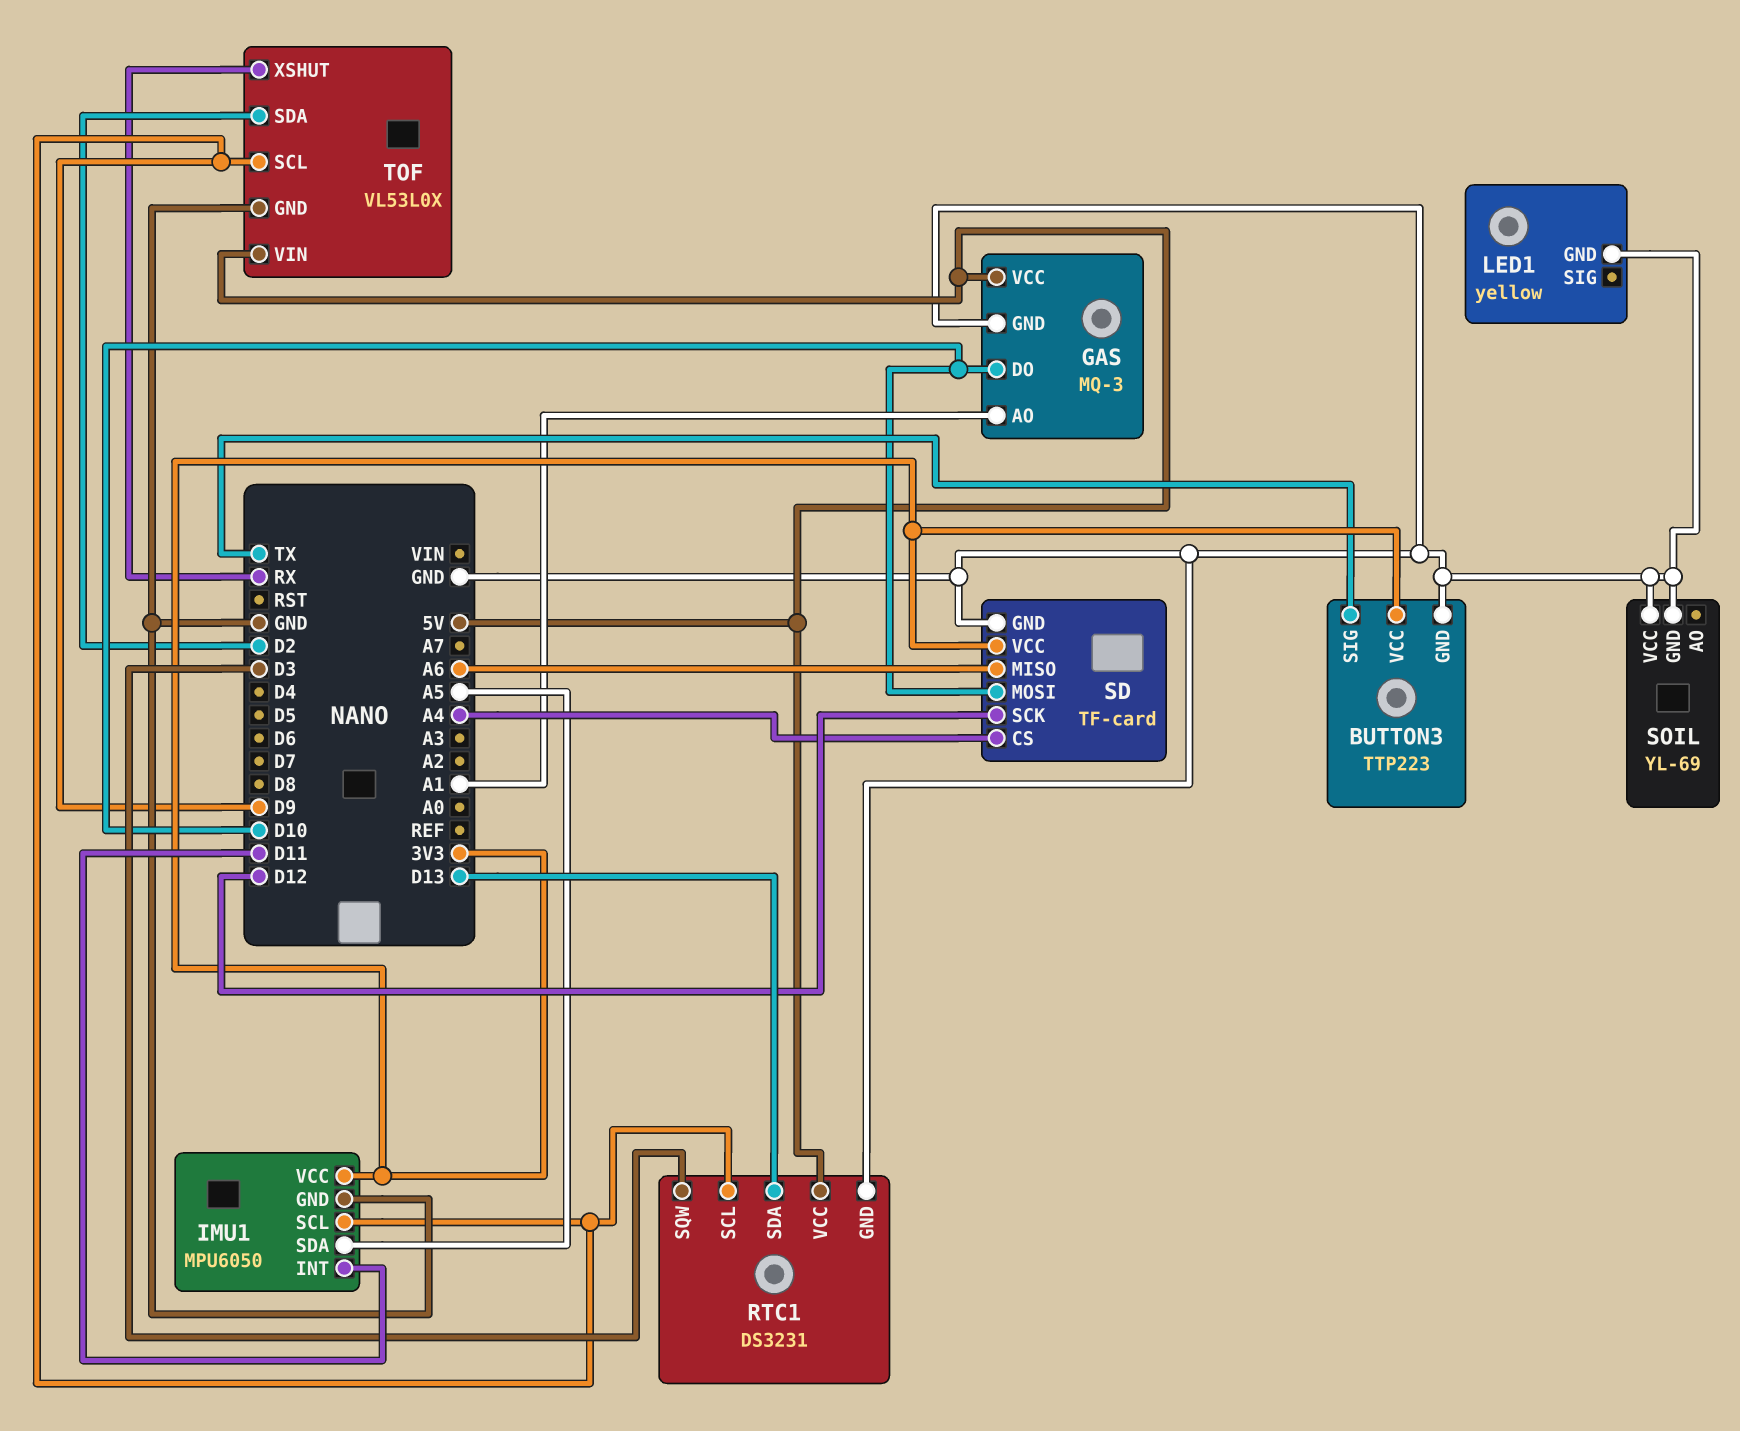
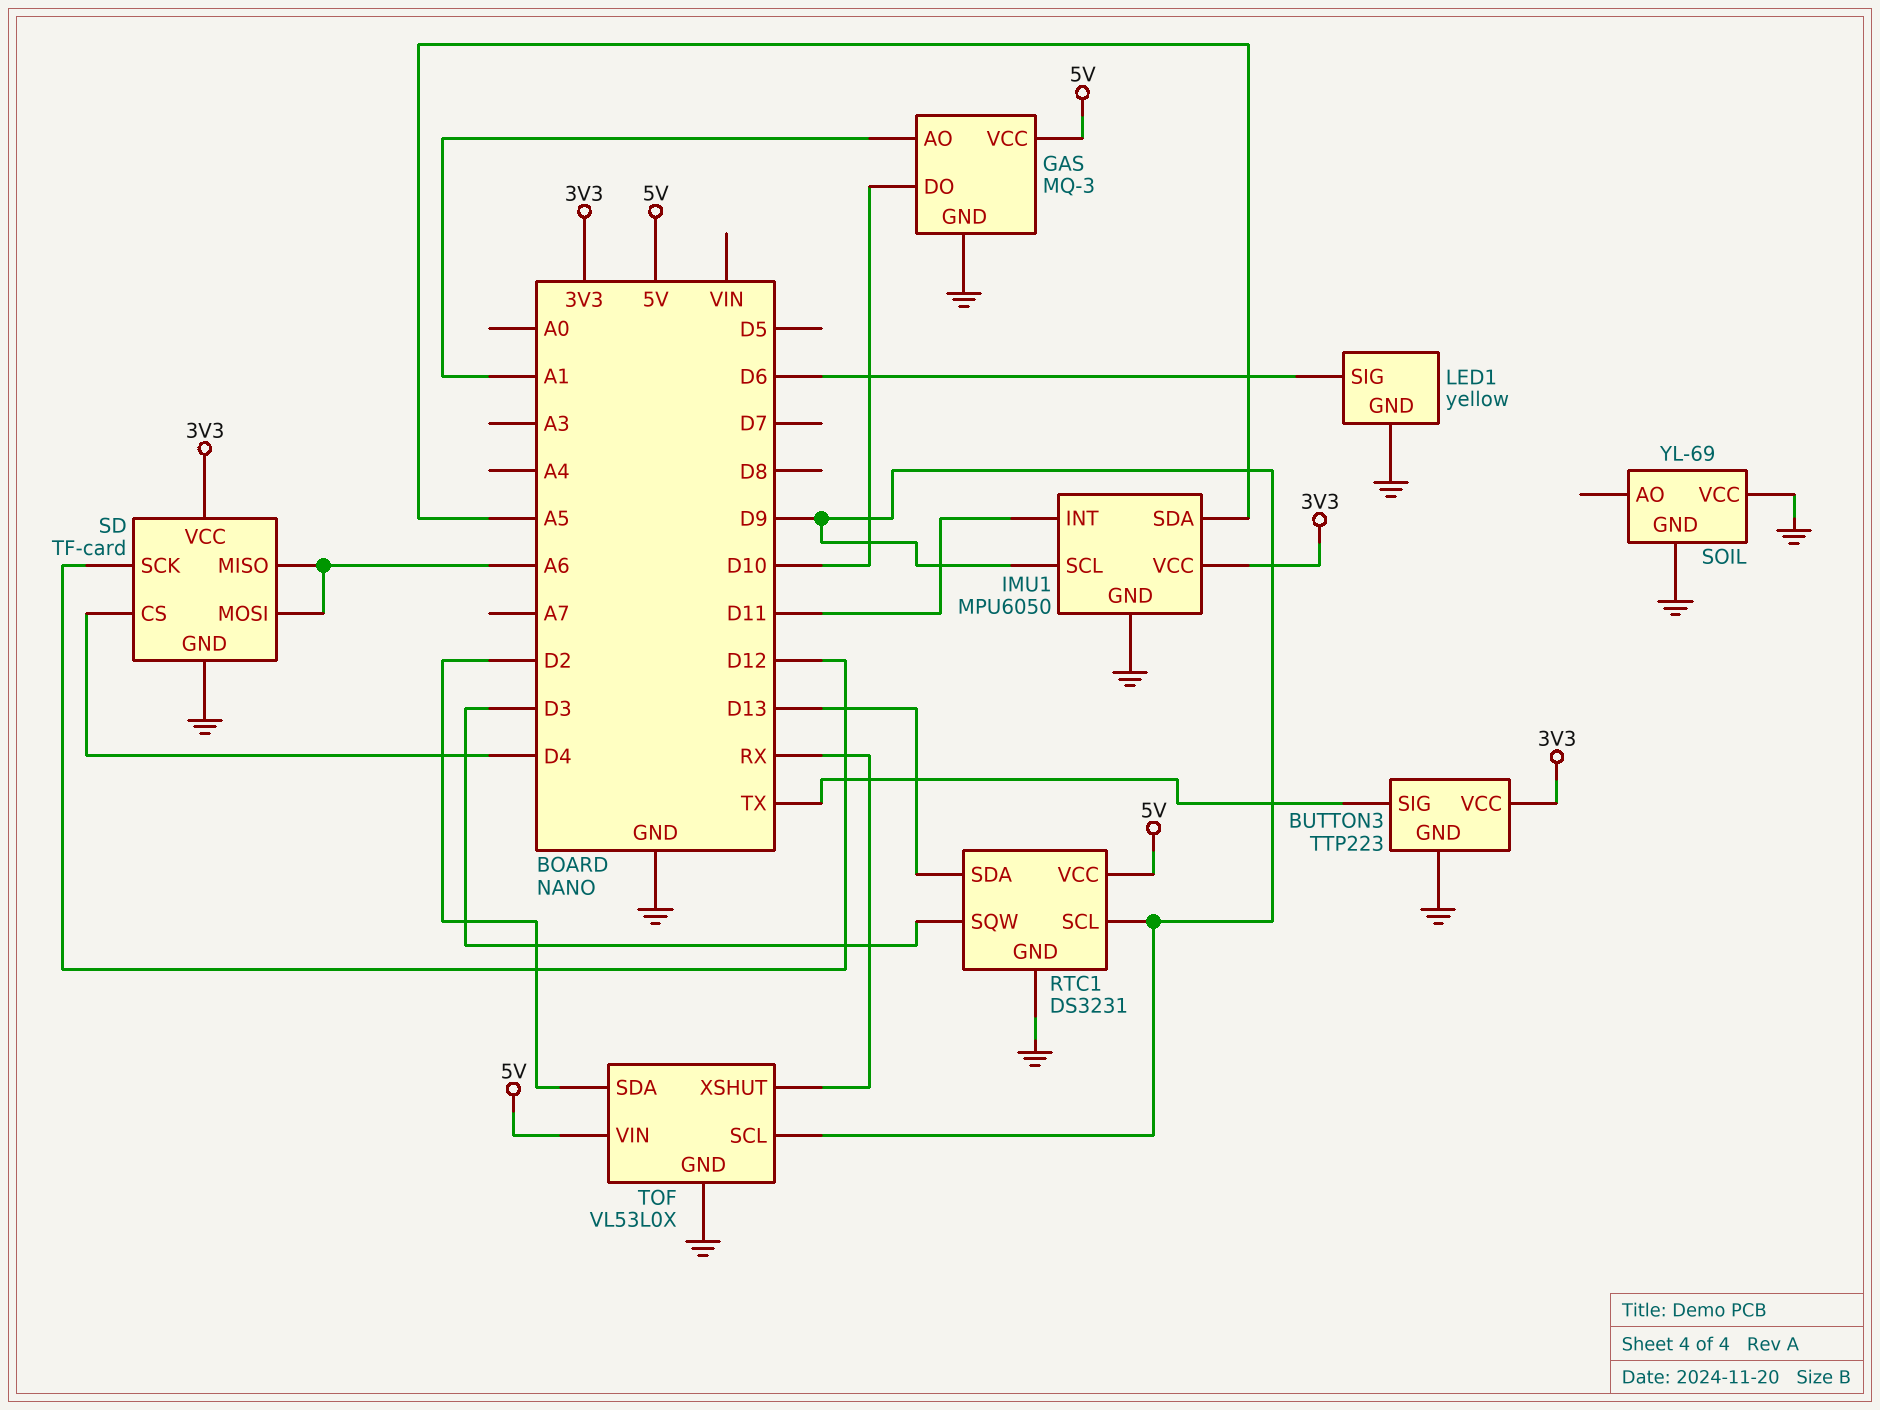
LED1 pin SIG: none -> D6
SD pin CS: A4 -> D4
SD pin MOSI: D10 -> A6

